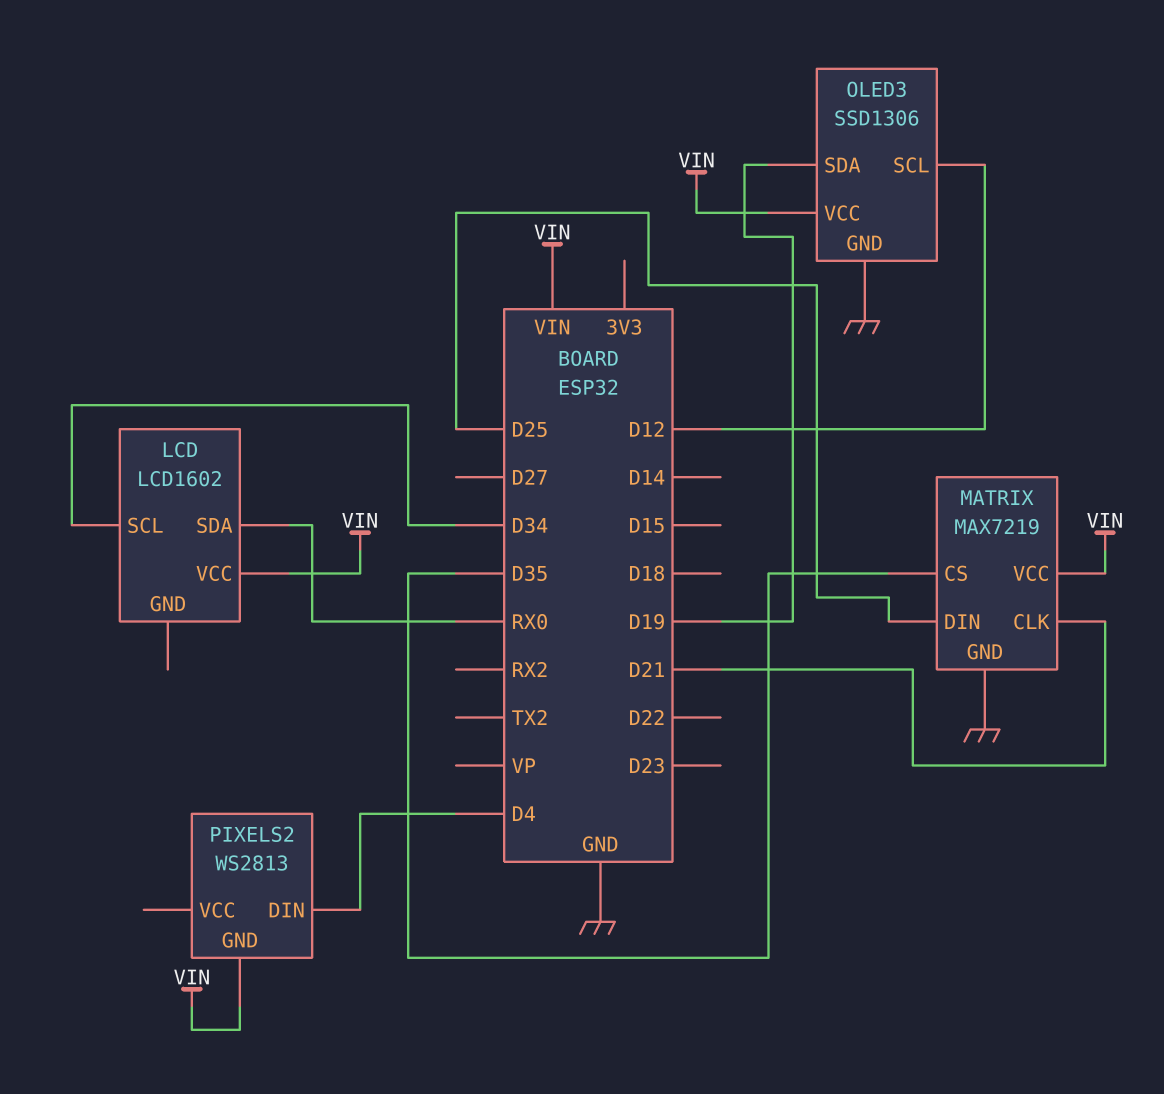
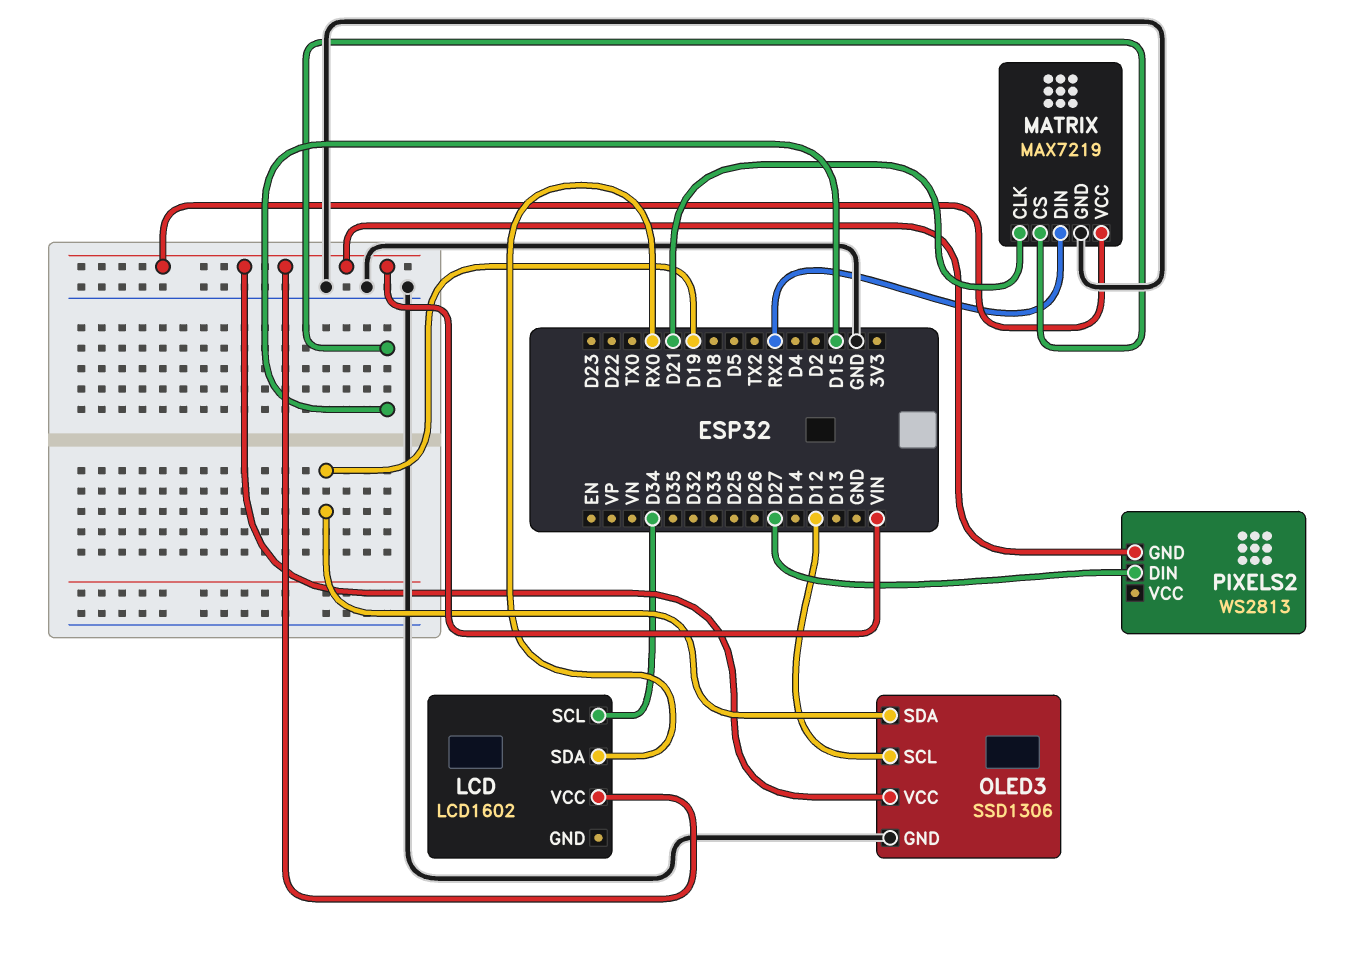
MATRIX pin CS: D35 -> D15
MATRIX pin DIN: D25 -> RX2
PIXELS2 pin DIN: D4 -> D27

